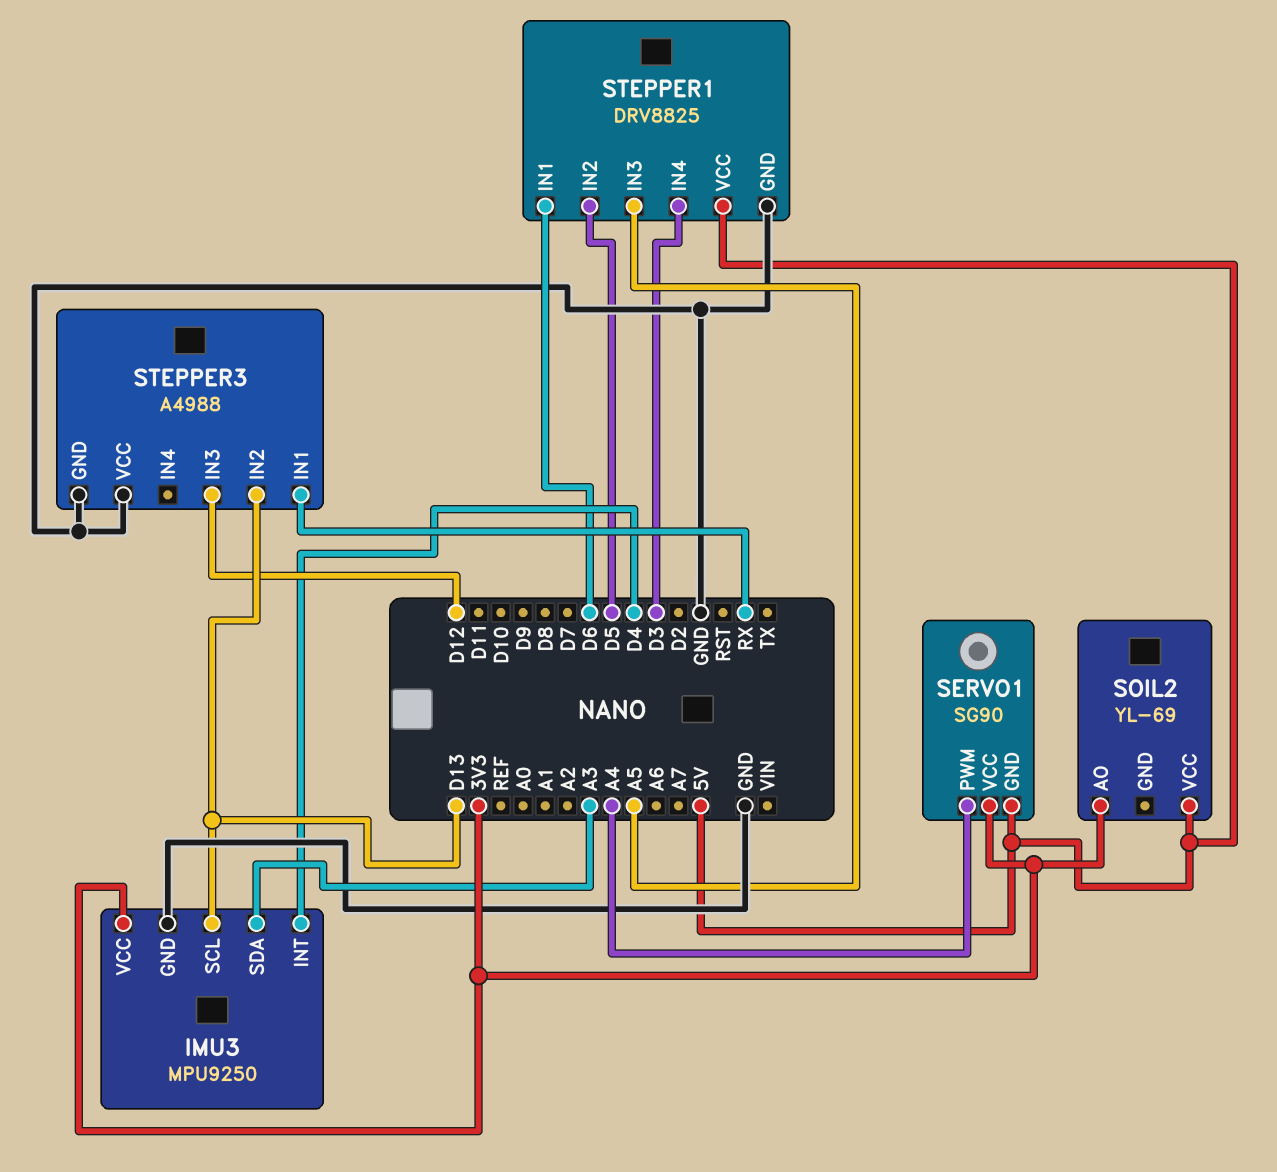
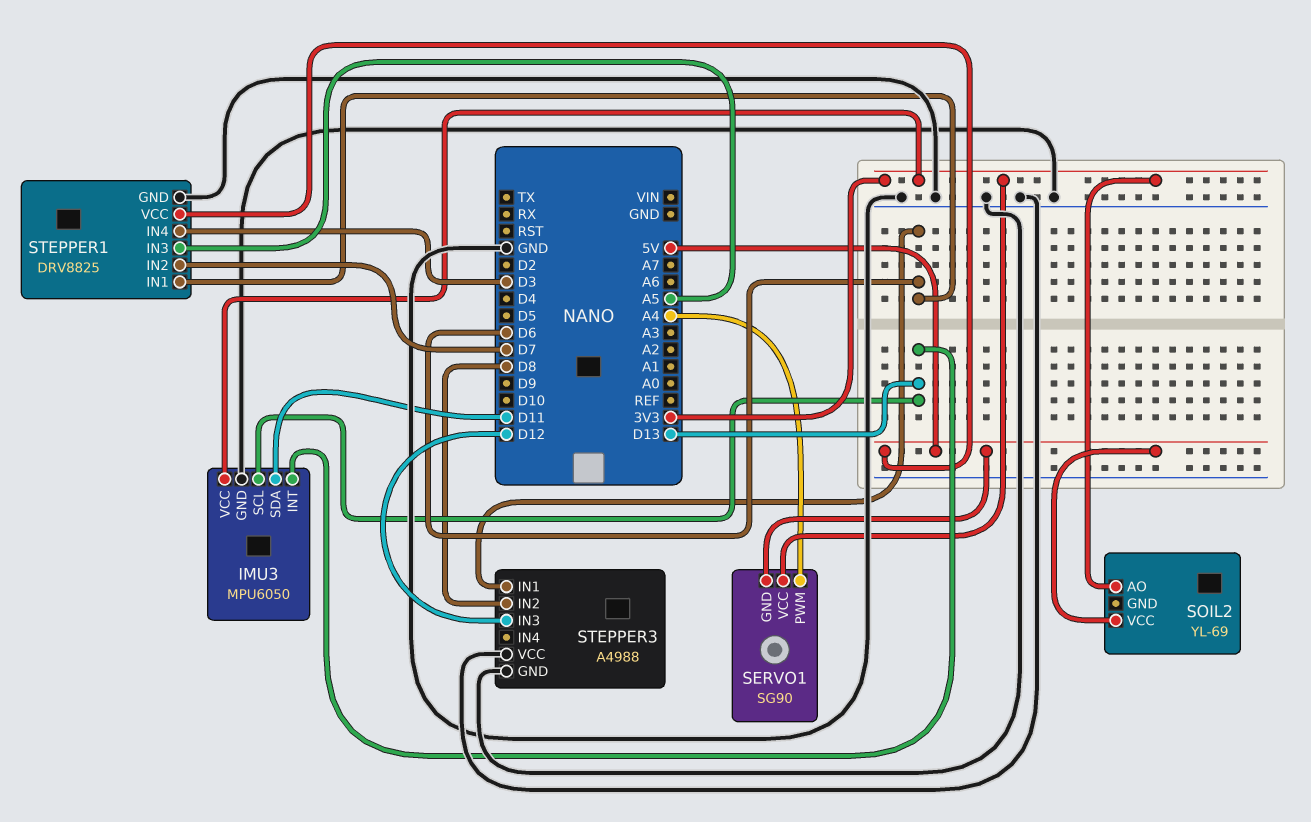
IMU3: MPU9250 -> MPU6050
IMU3 pin INT: D4 -> D13
IMU3 pin SDA: A3 -> D11
STEPPER1 pin IN2: D5 -> D7
STEPPER3 pin IN1: RX -> D6
STEPPER3 pin IN2: D13 -> D8

